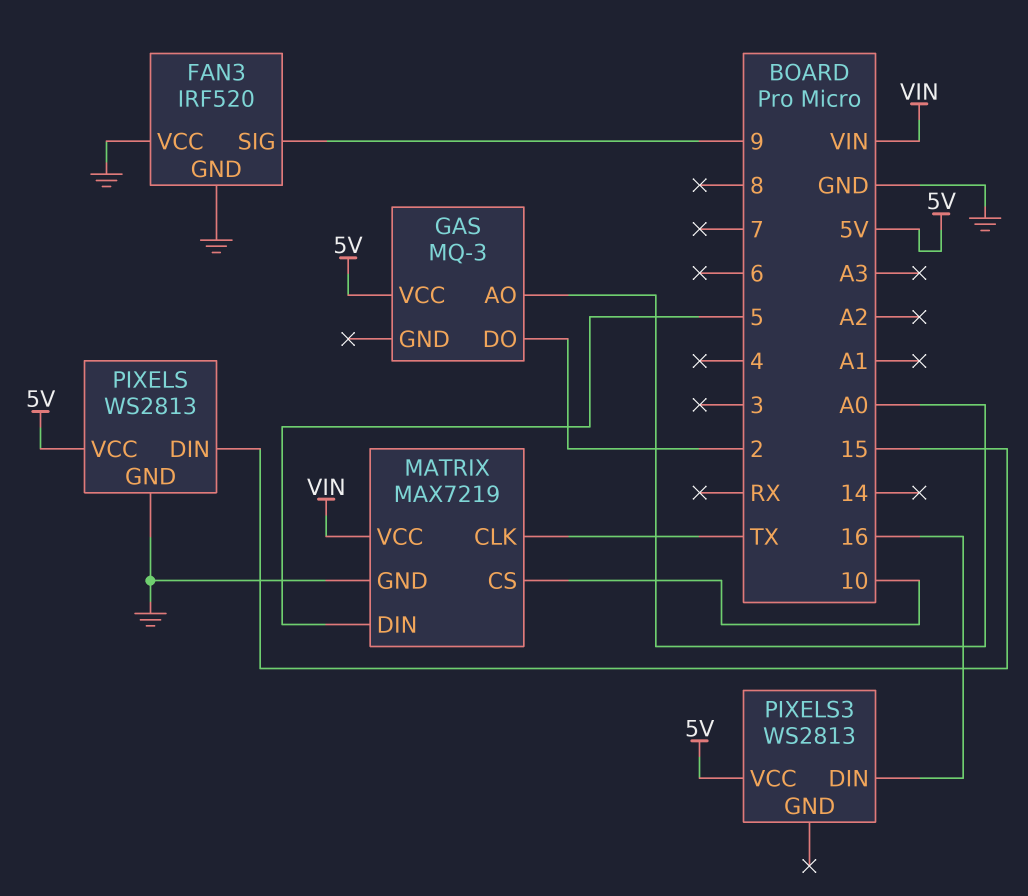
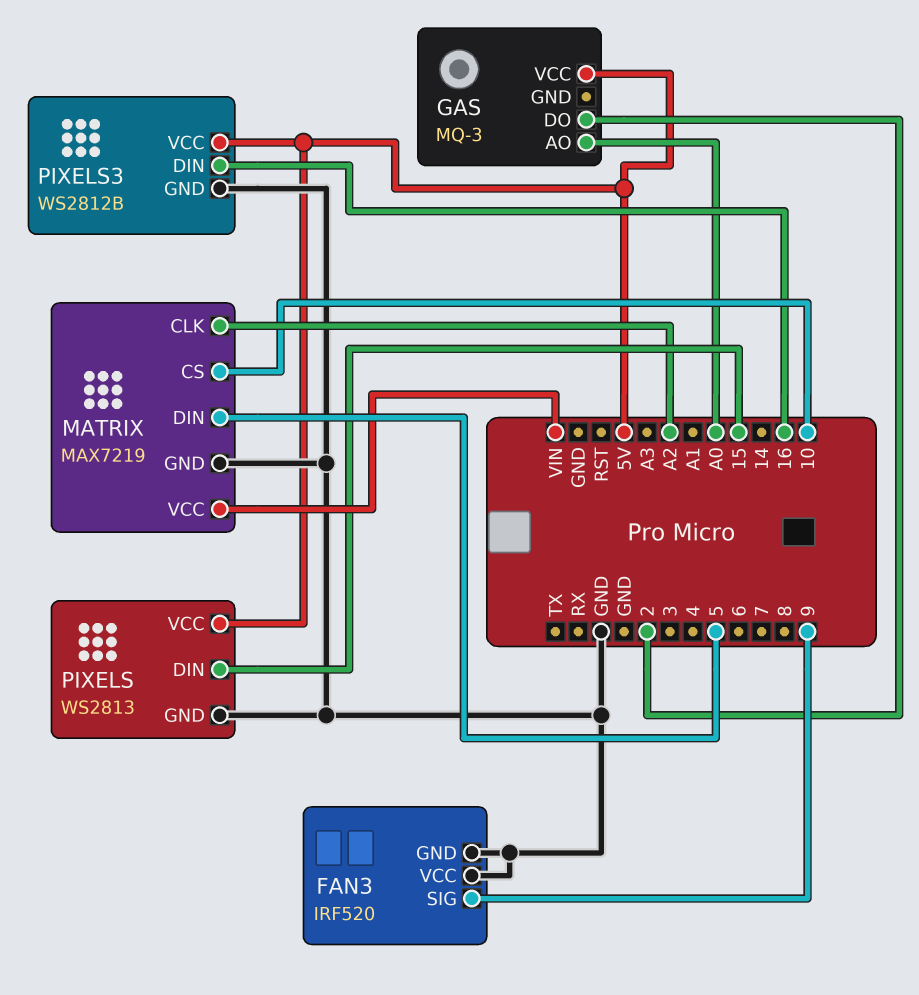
MATRIX pin CLK: TX -> A2
PIXELS3: WS2813 -> WS2812B
PIXELS3 pin GND: none -> GND

